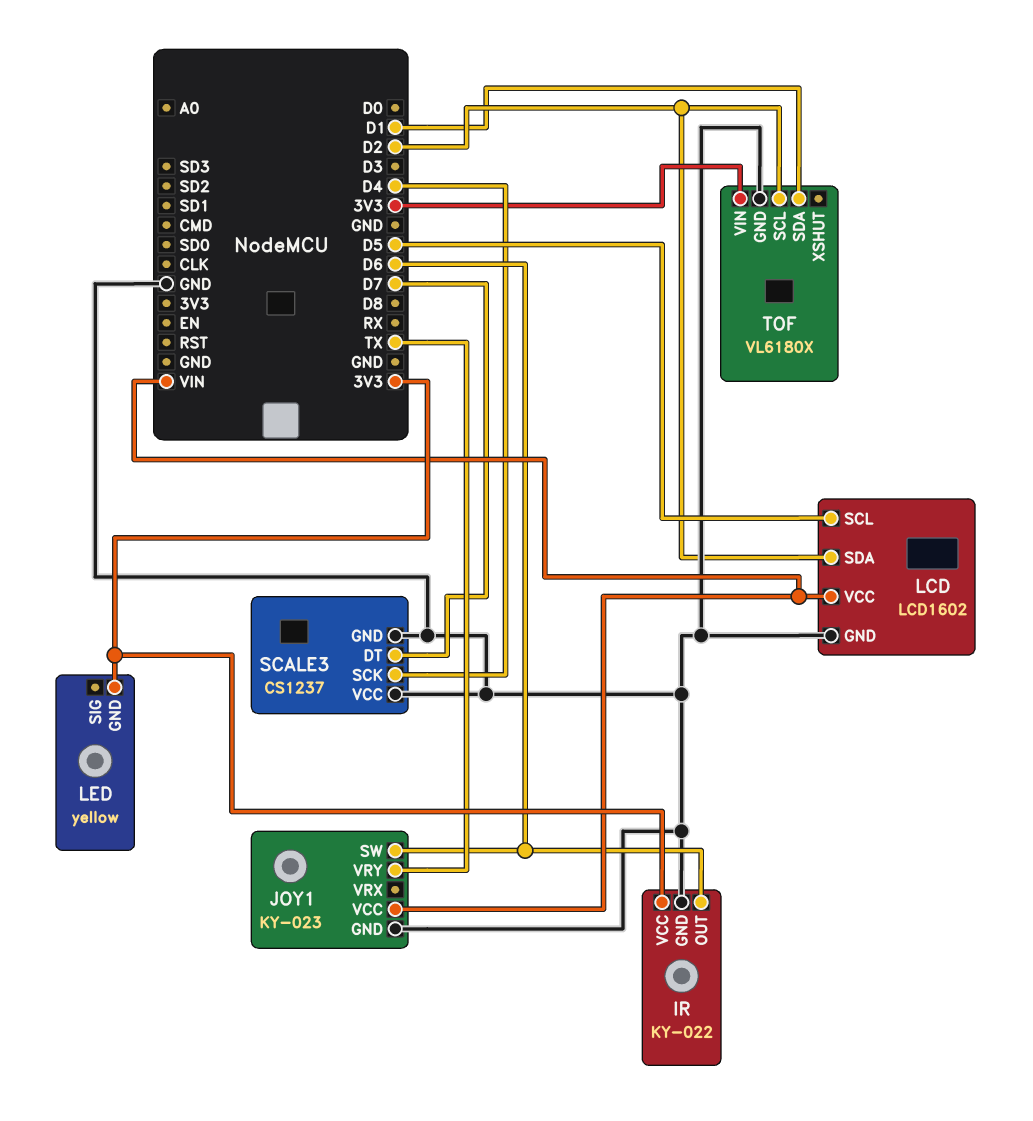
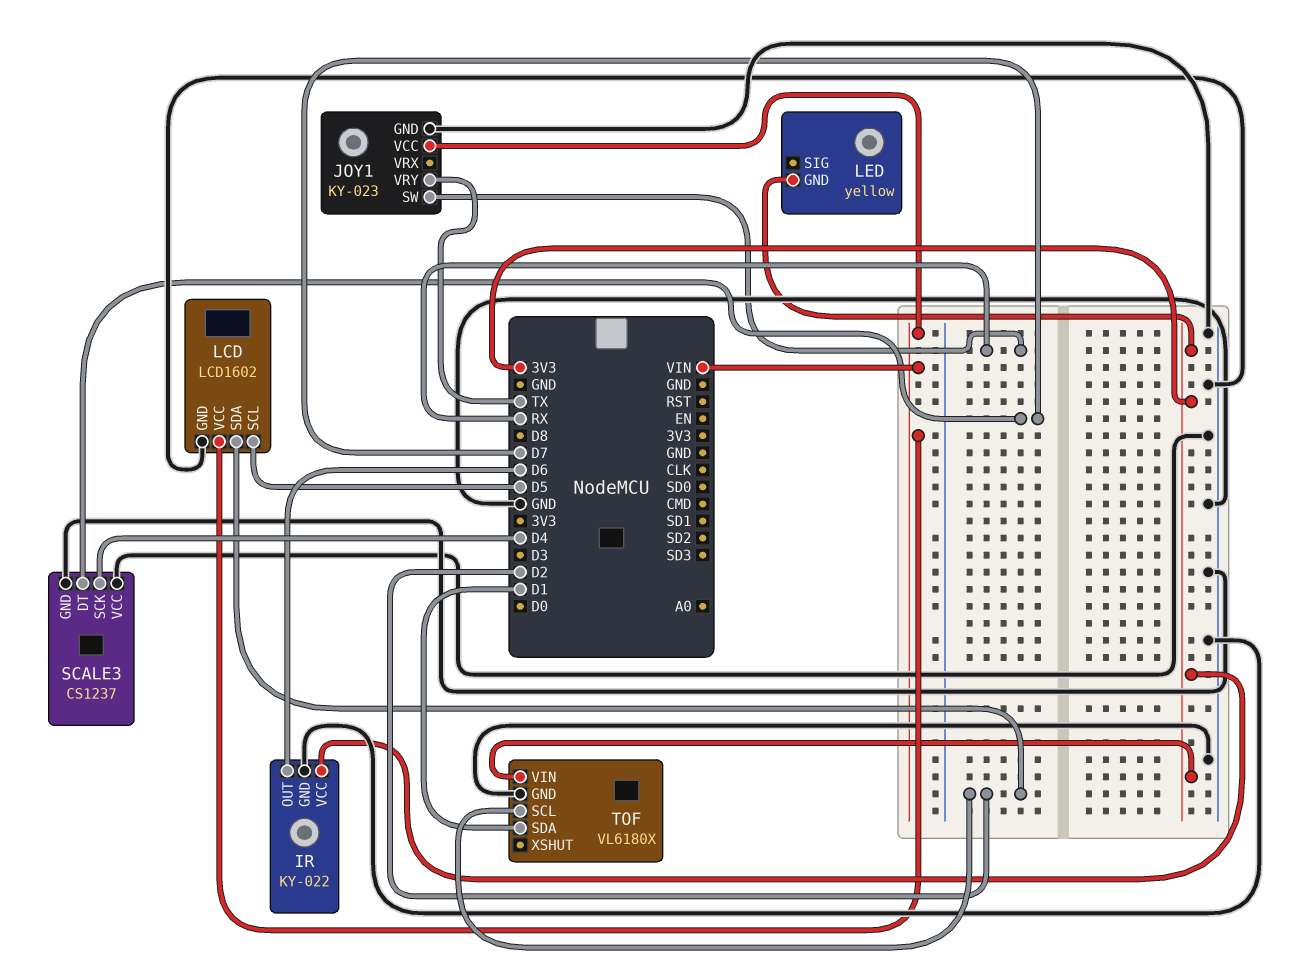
JOY1 pin SW: D6 -> RX

